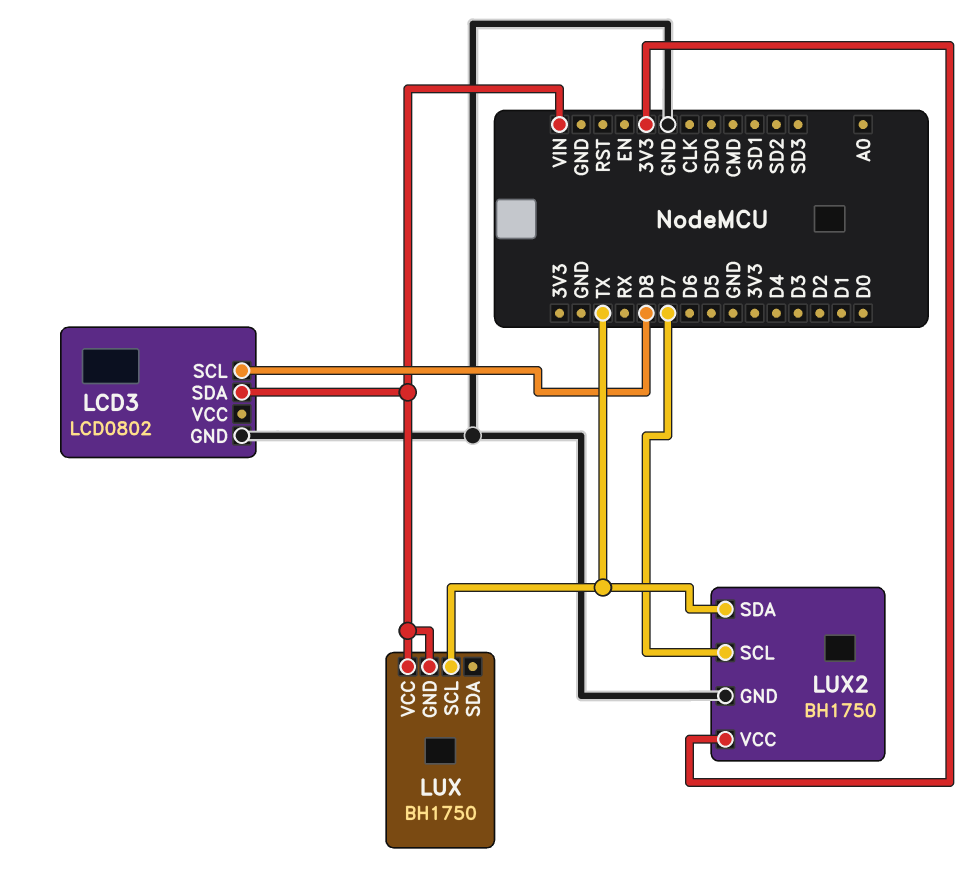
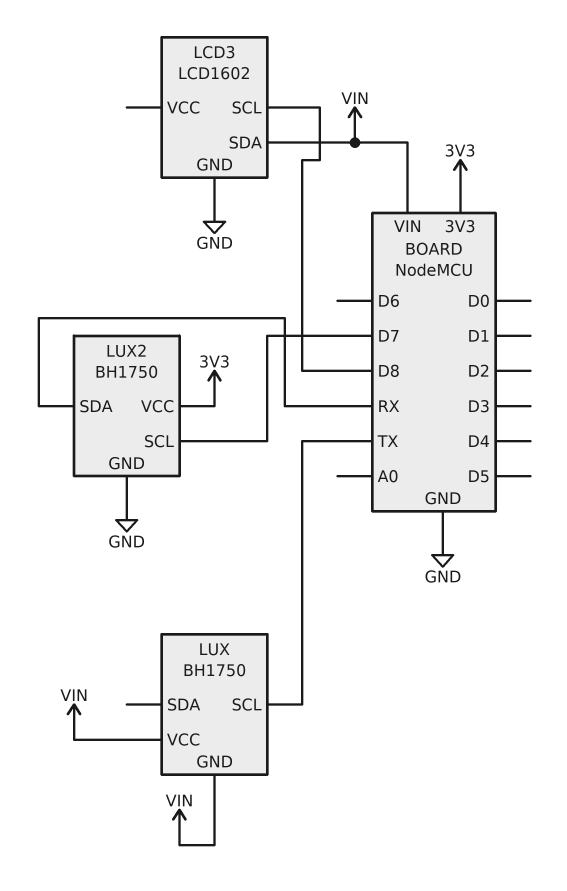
LCD3: LCD0802 -> LCD1602
LUX2 pin SDA: TX -> RX

